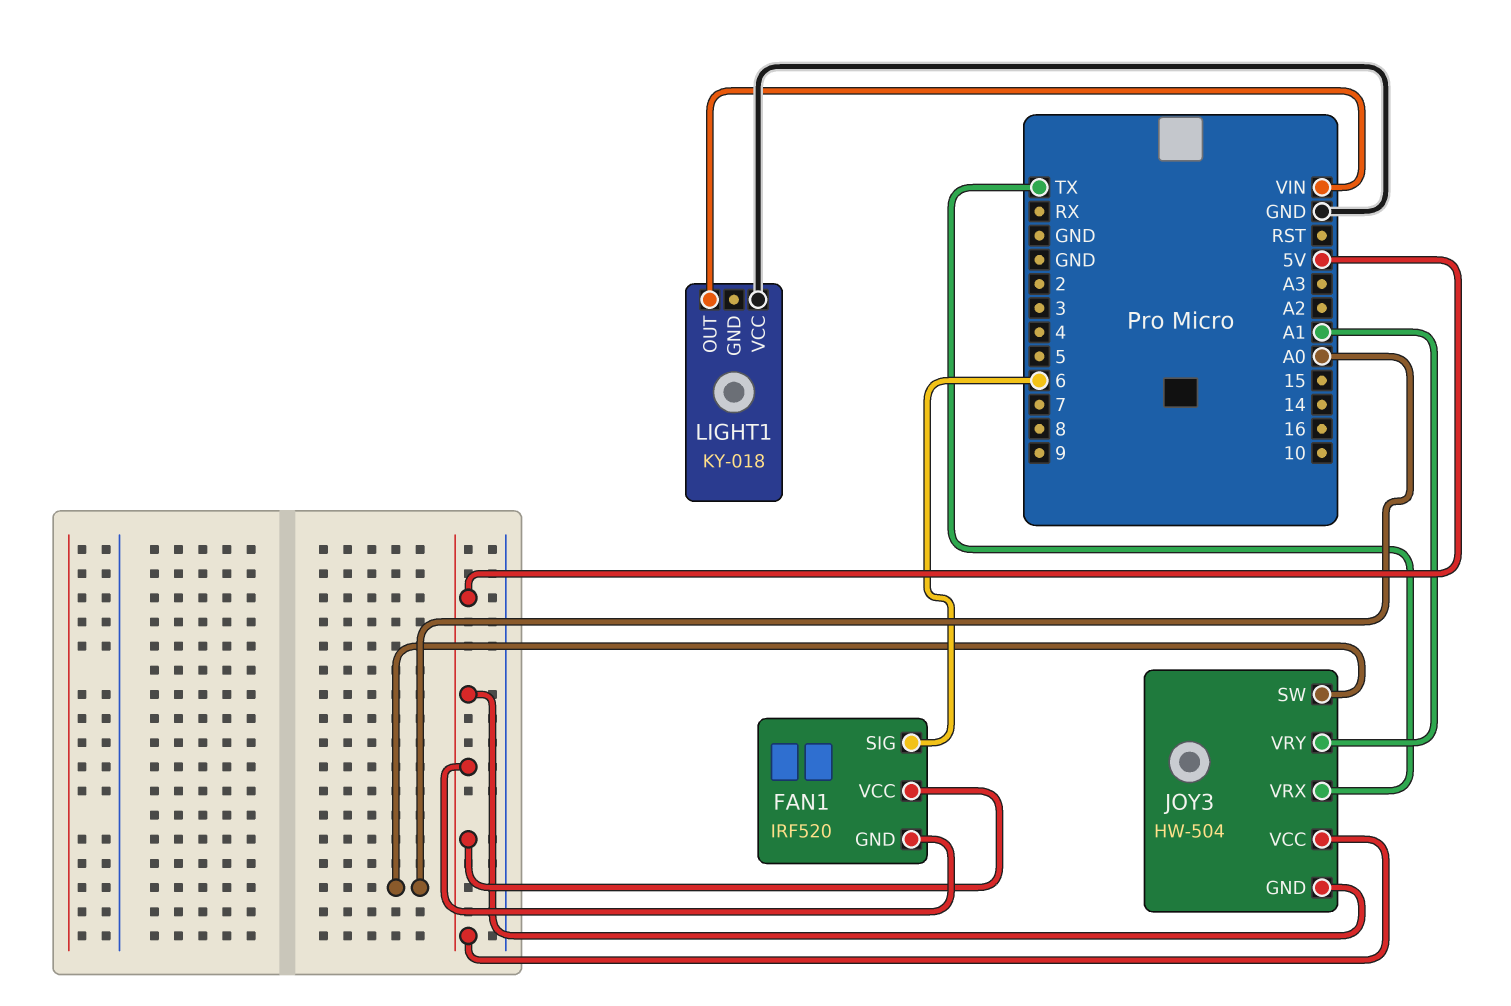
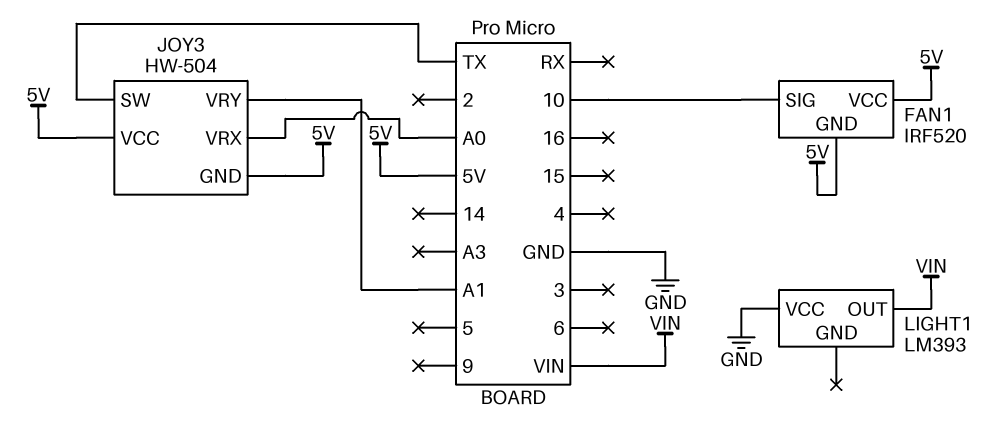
FAN1 pin SIG: 6 -> 10
JOY3 pin SW: A0 -> TX
JOY3 pin VRX: TX -> A0
LIGHT1: KY-018 -> LM393

